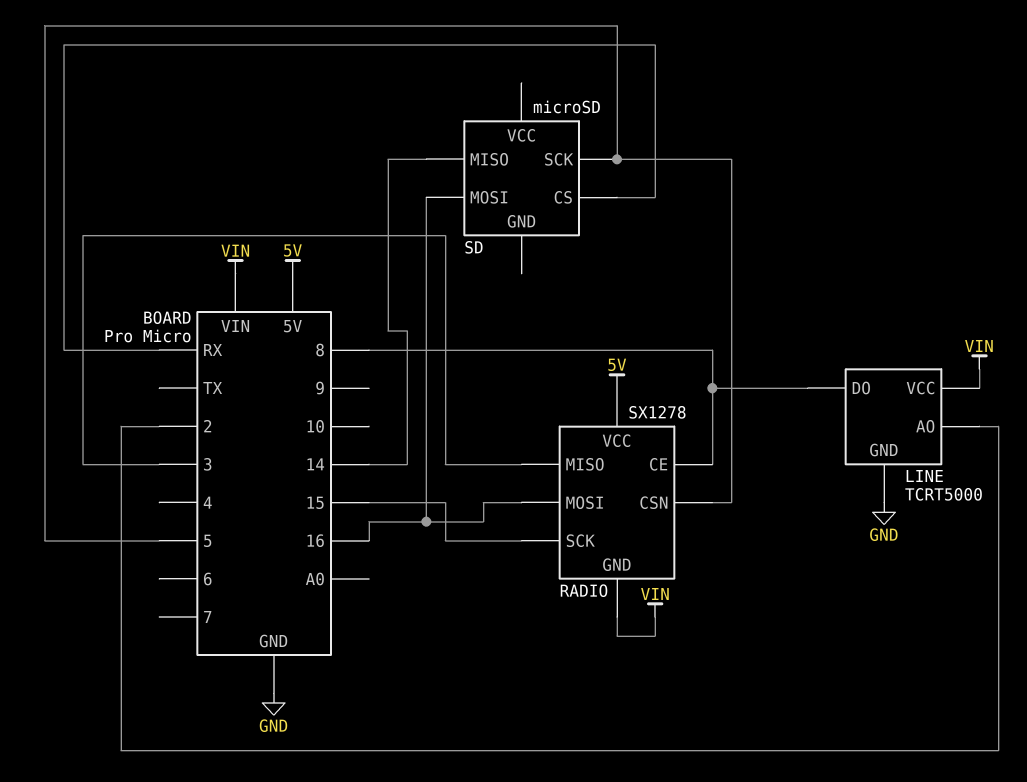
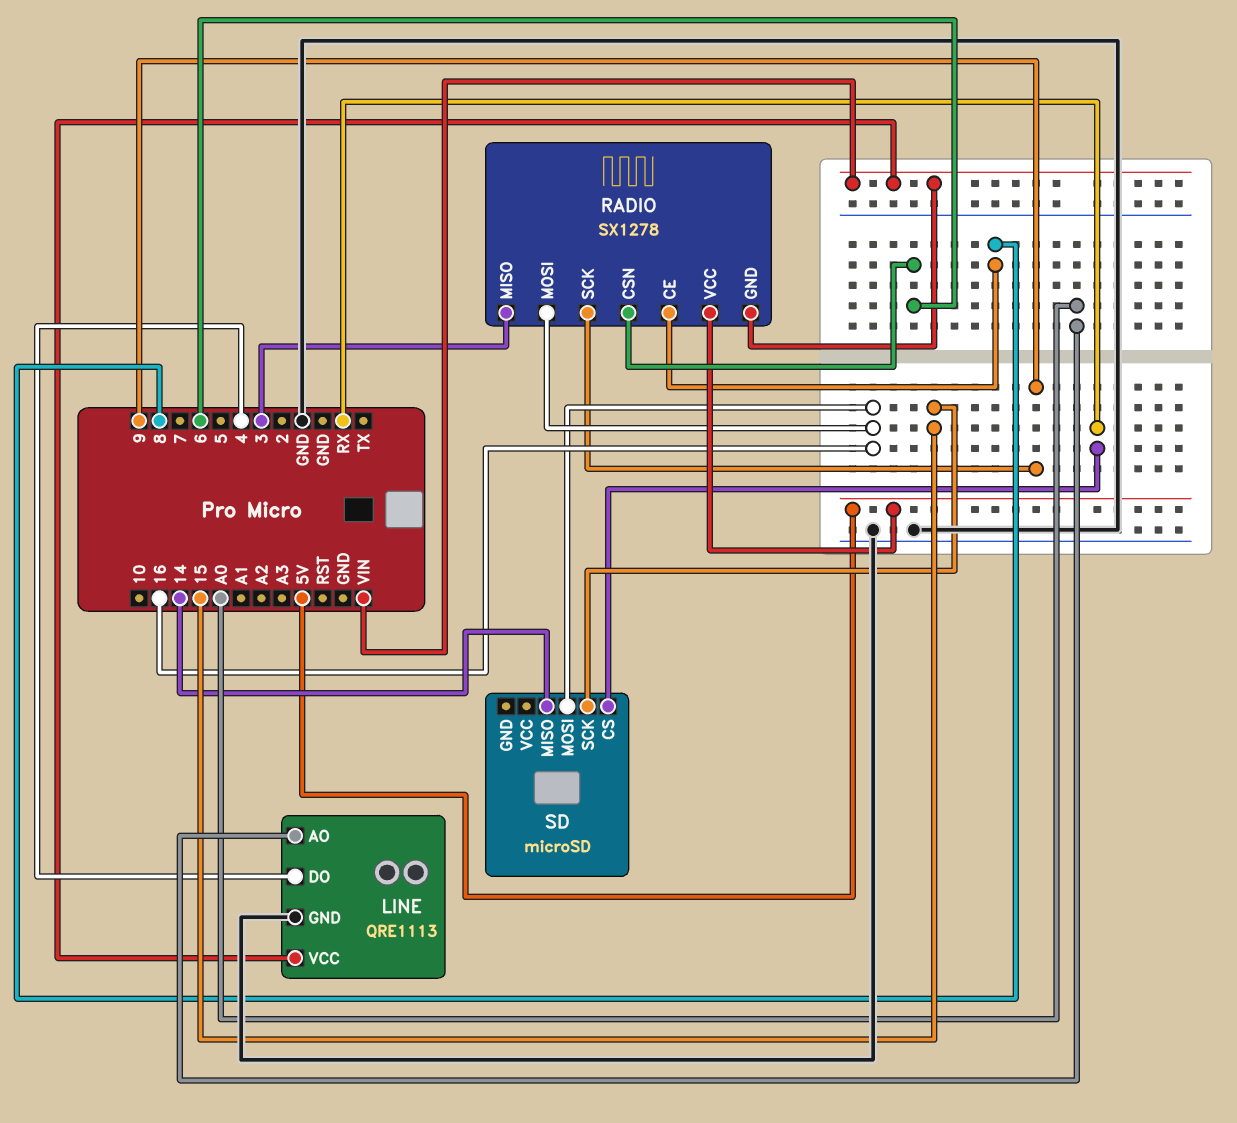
LINE: TCRT5000 -> QRE1113
LINE pin AO: 2 -> A0
LINE pin DO: 8 -> 4
RADIO pin CSN: 5 -> 6
RADIO pin SCK: 15 -> 9
SD pin SCK: 5 -> 15

